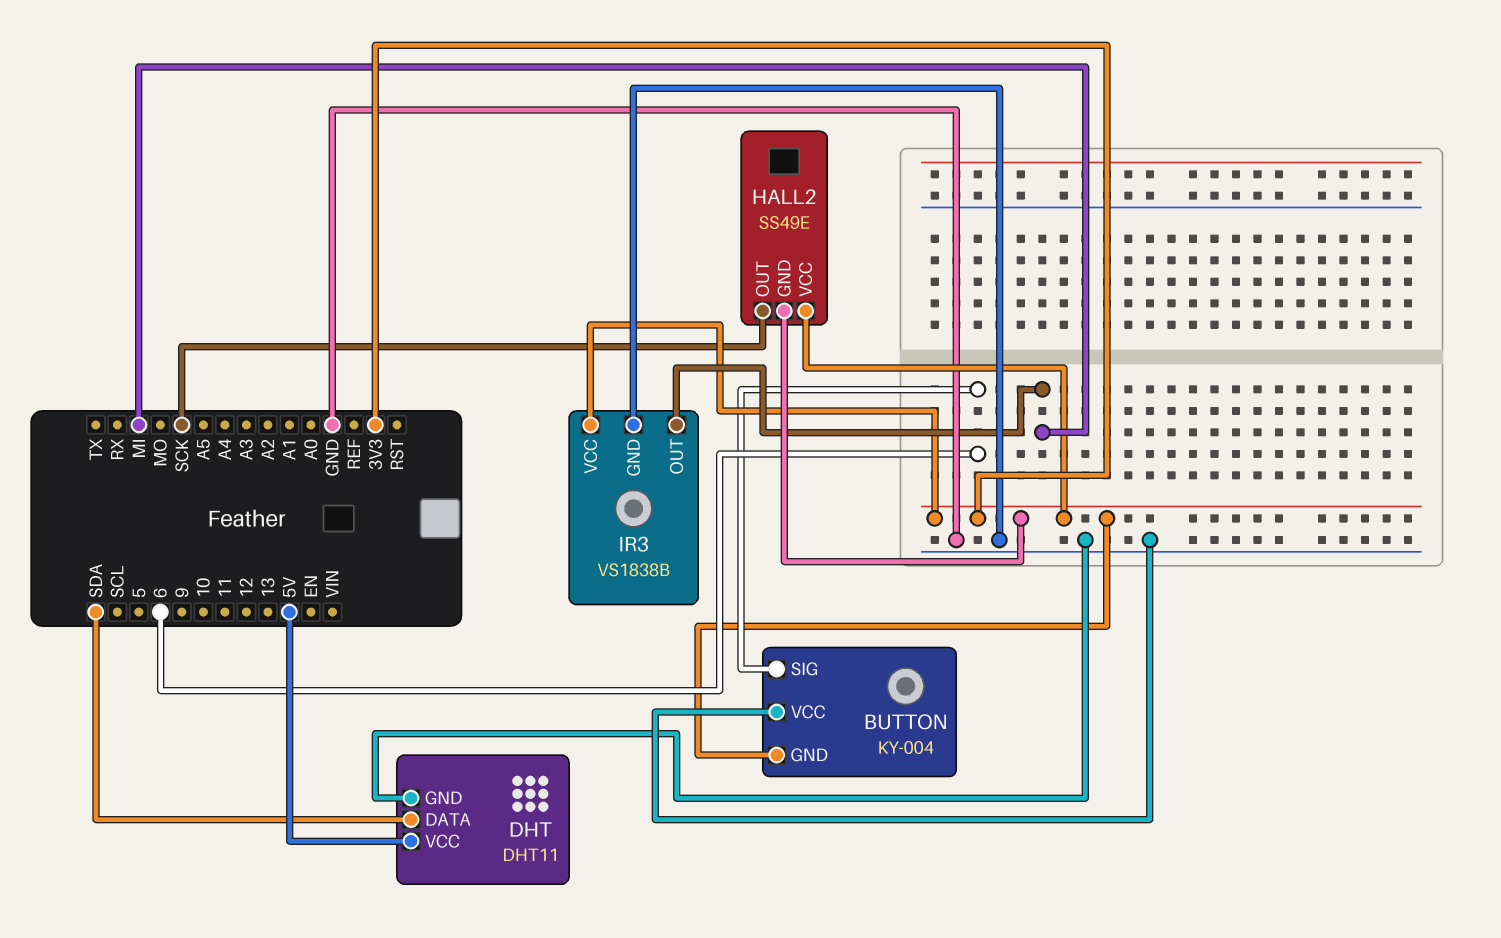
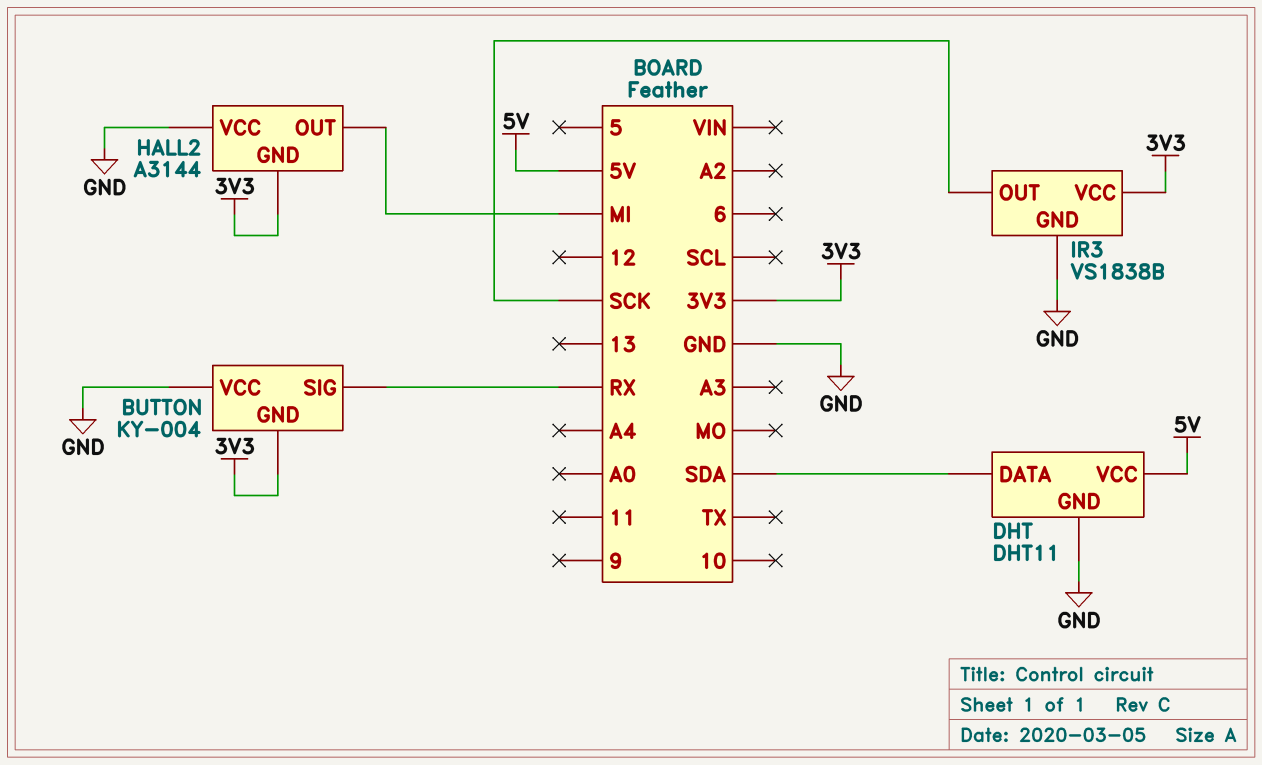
BUTTON pin SIG: 6 -> RX
HALL2: SS49E -> A3144
HALL2 pin OUT: SCK -> MI
HALL2 pin VCC: 3V3 -> GND
IR3 pin OUT: MI -> SCK

